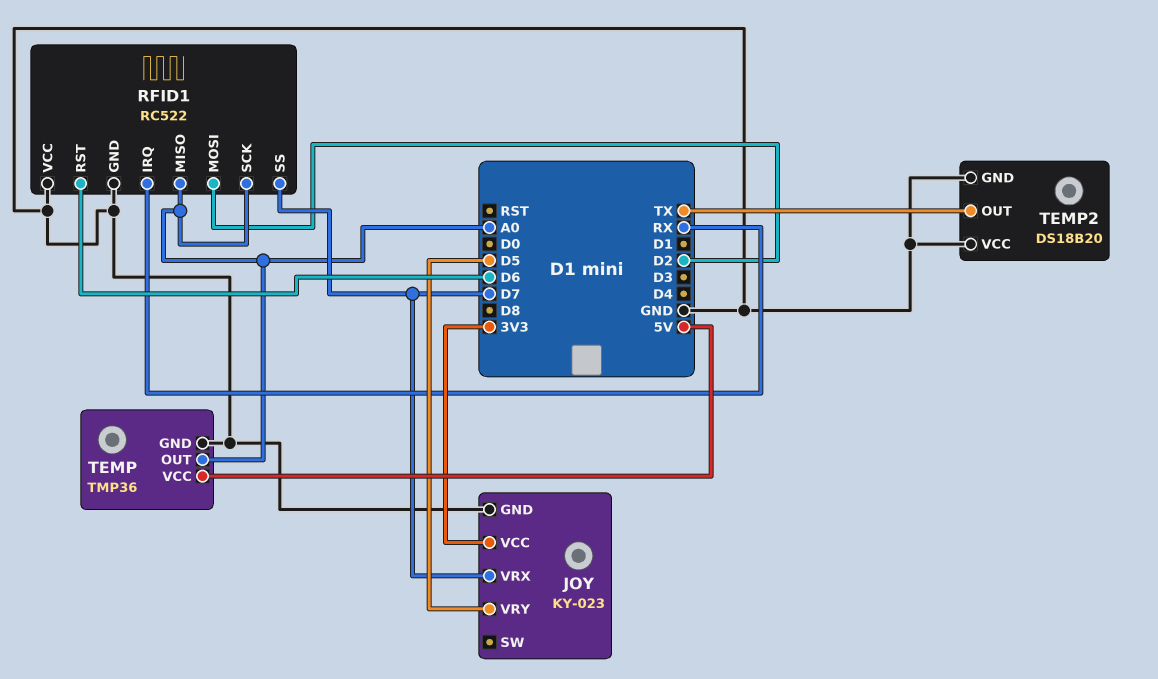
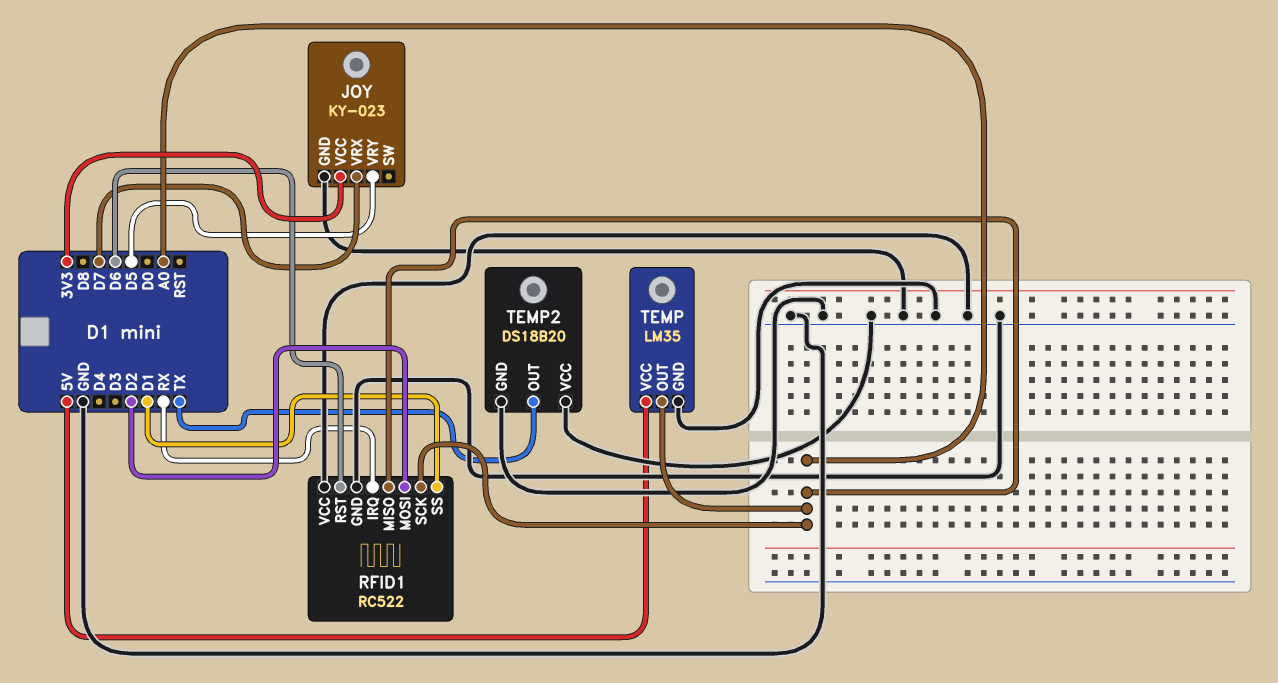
RFID1 pin SS: D7 -> D1
TEMP: TMP36 -> LM35

